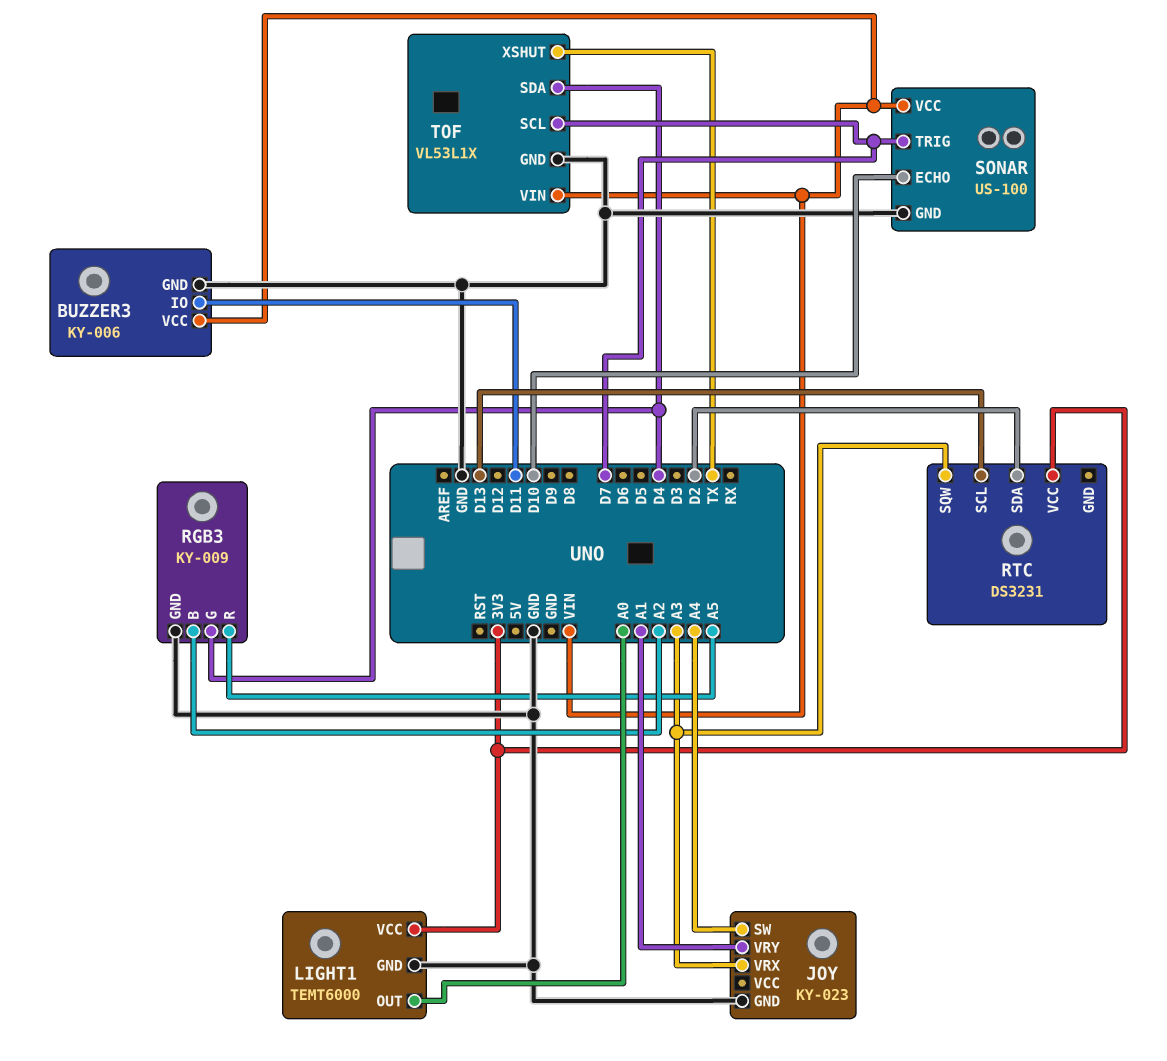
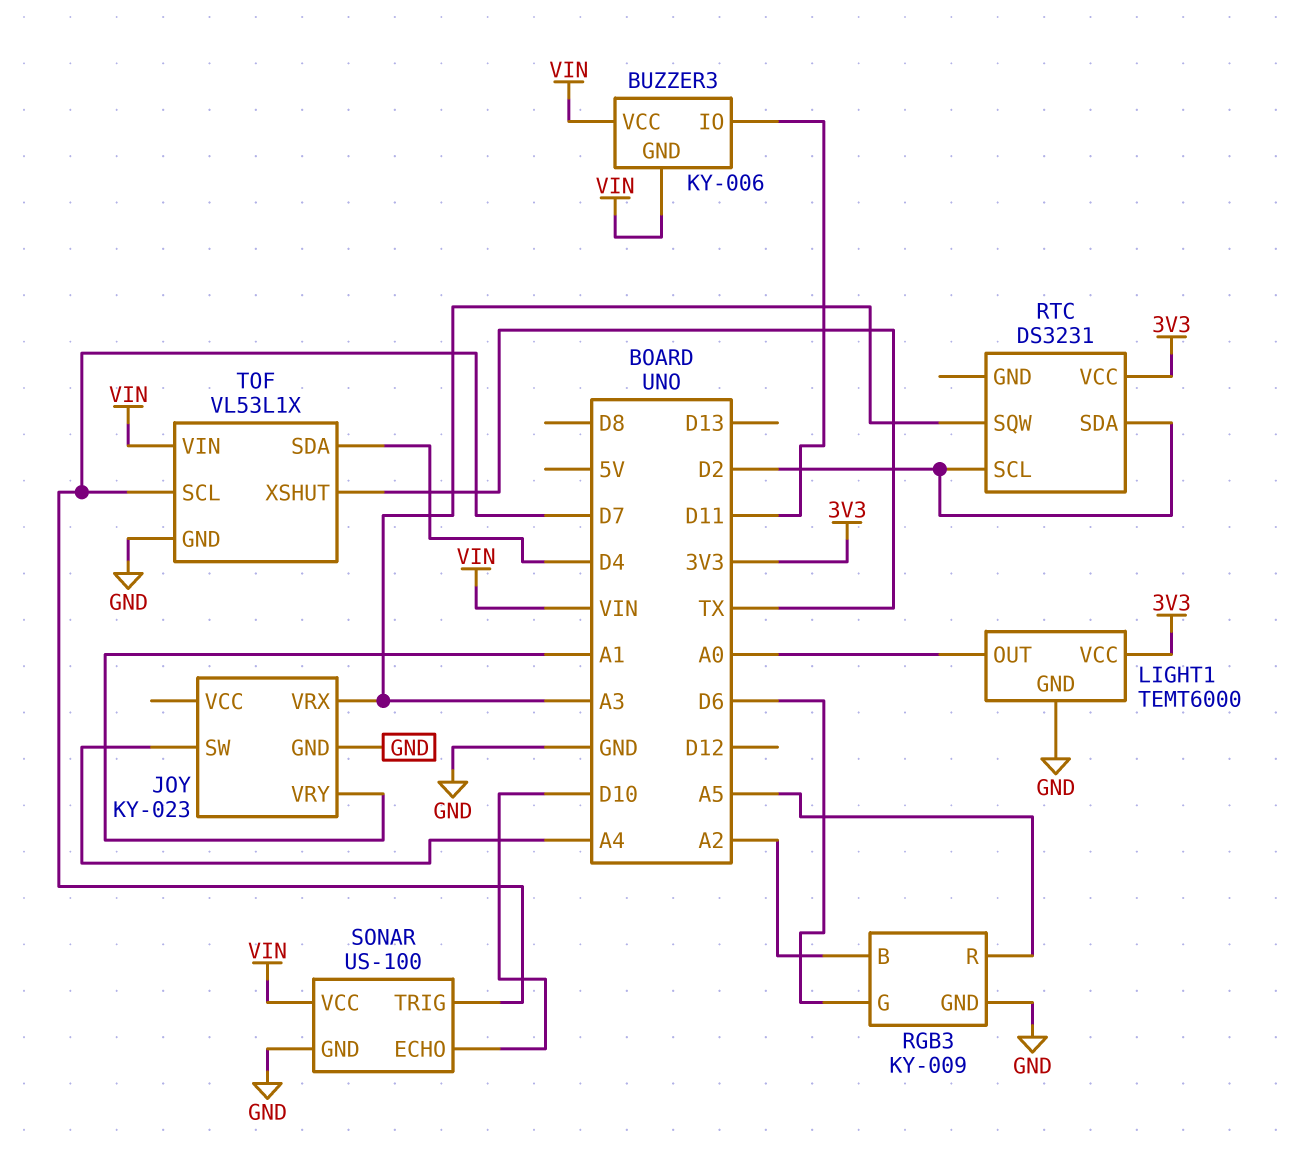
BUZZER3 pin GND: GND -> VIN
RGB3 pin G: D4 -> D6
RTC pin SCL: D13 -> D2

